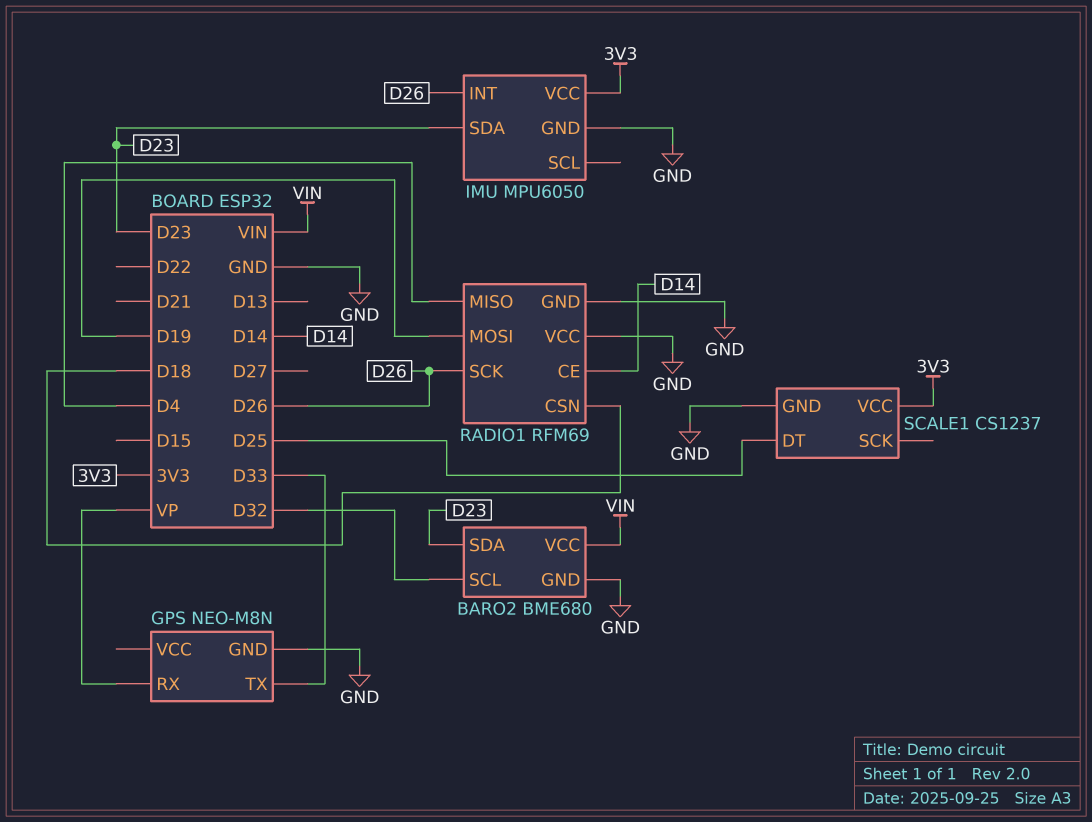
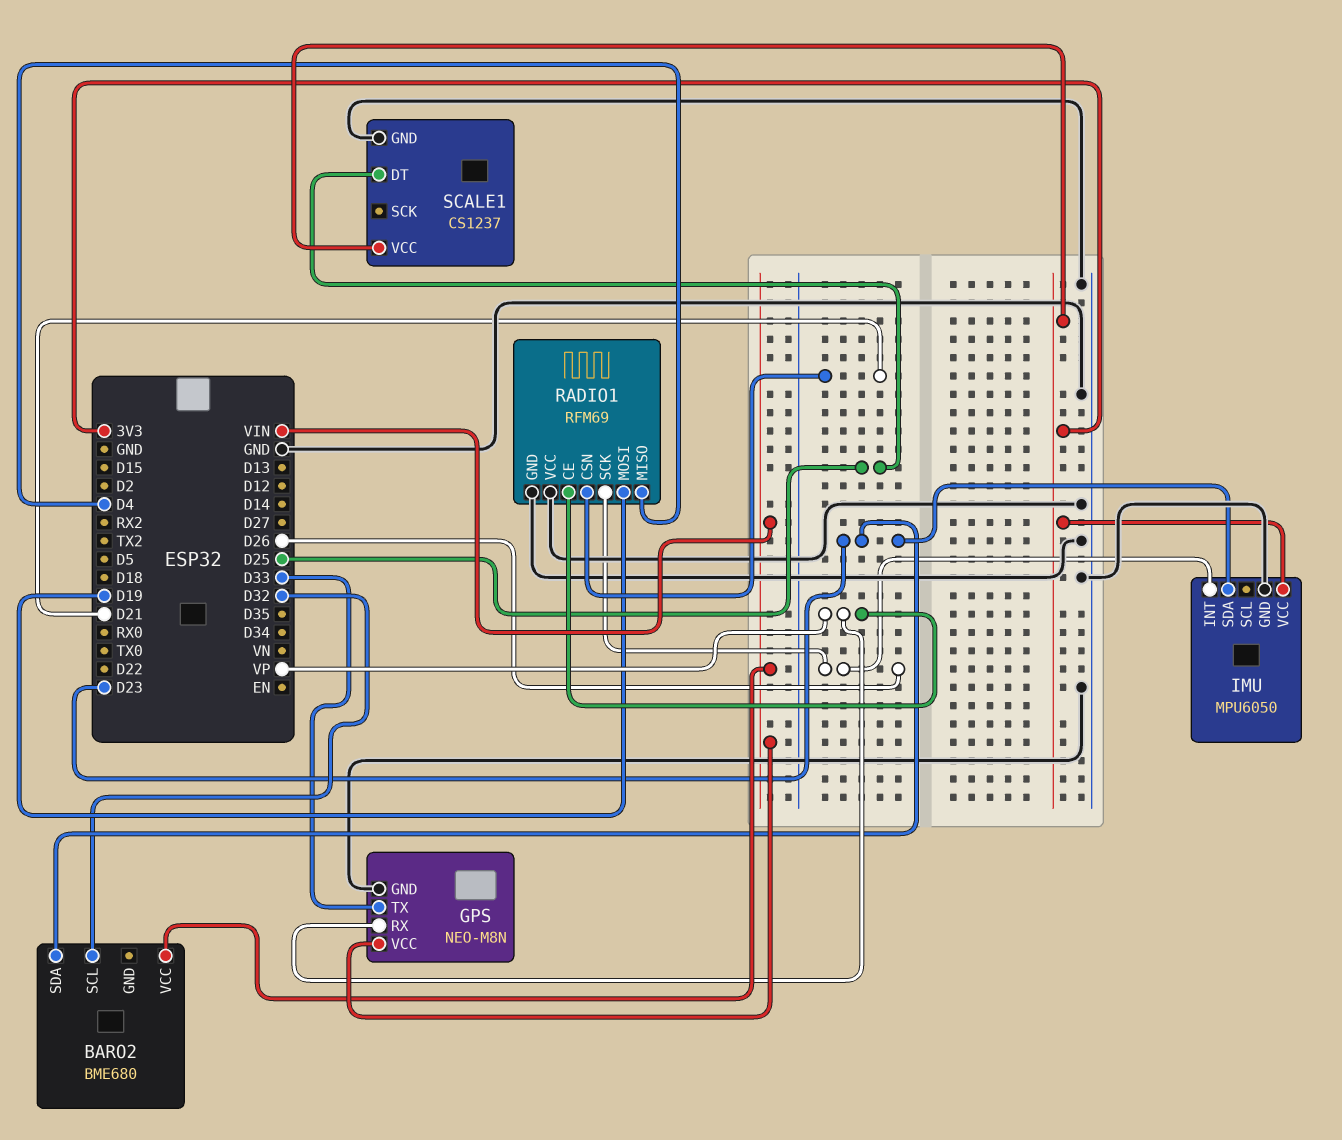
BARO2 pin GND: GND -> none
GPS pin VCC: none -> VIN
RADIO1 pin CE: D14 -> VP
RADIO1 pin CSN: D18 -> D21

